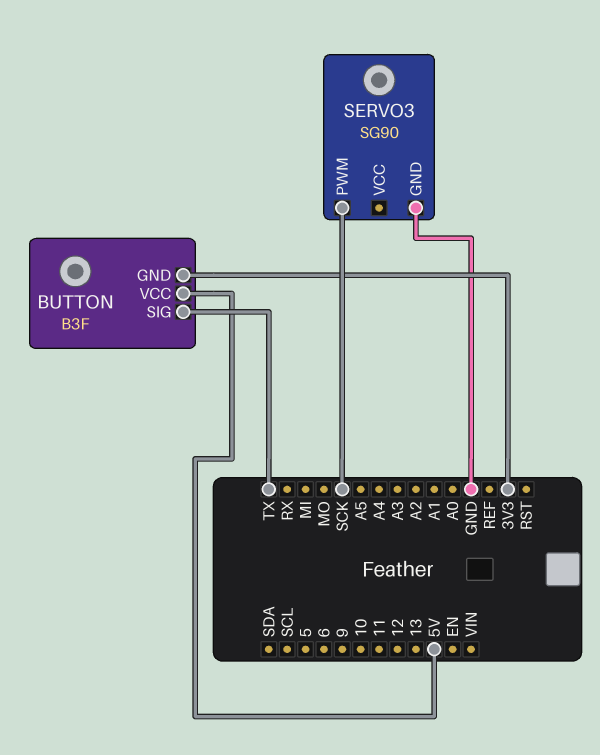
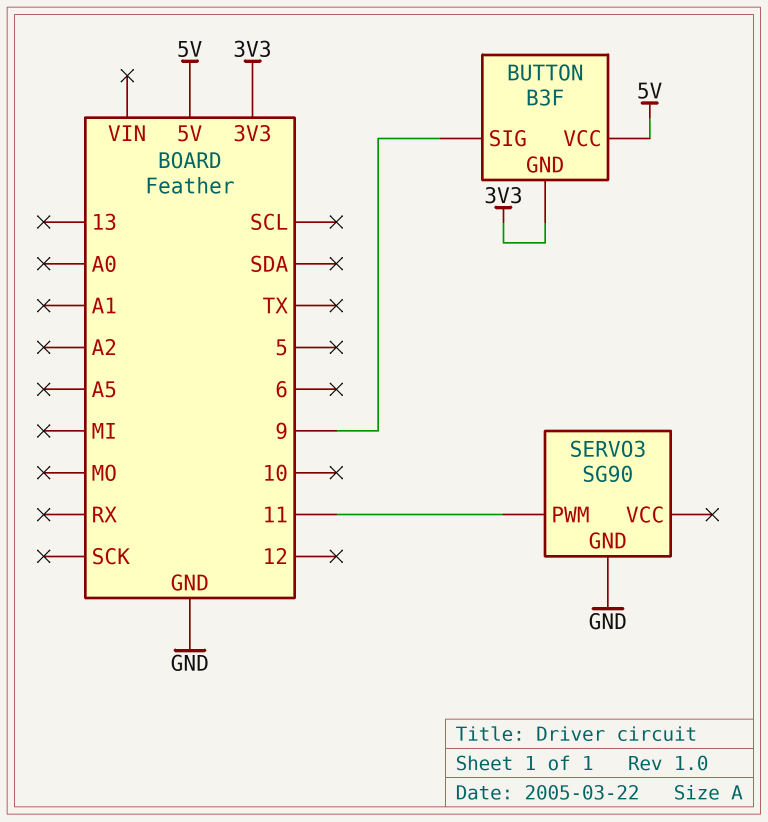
BUTTON pin SIG: TX -> 9
SERVO3 pin PWM: SCK -> 11

